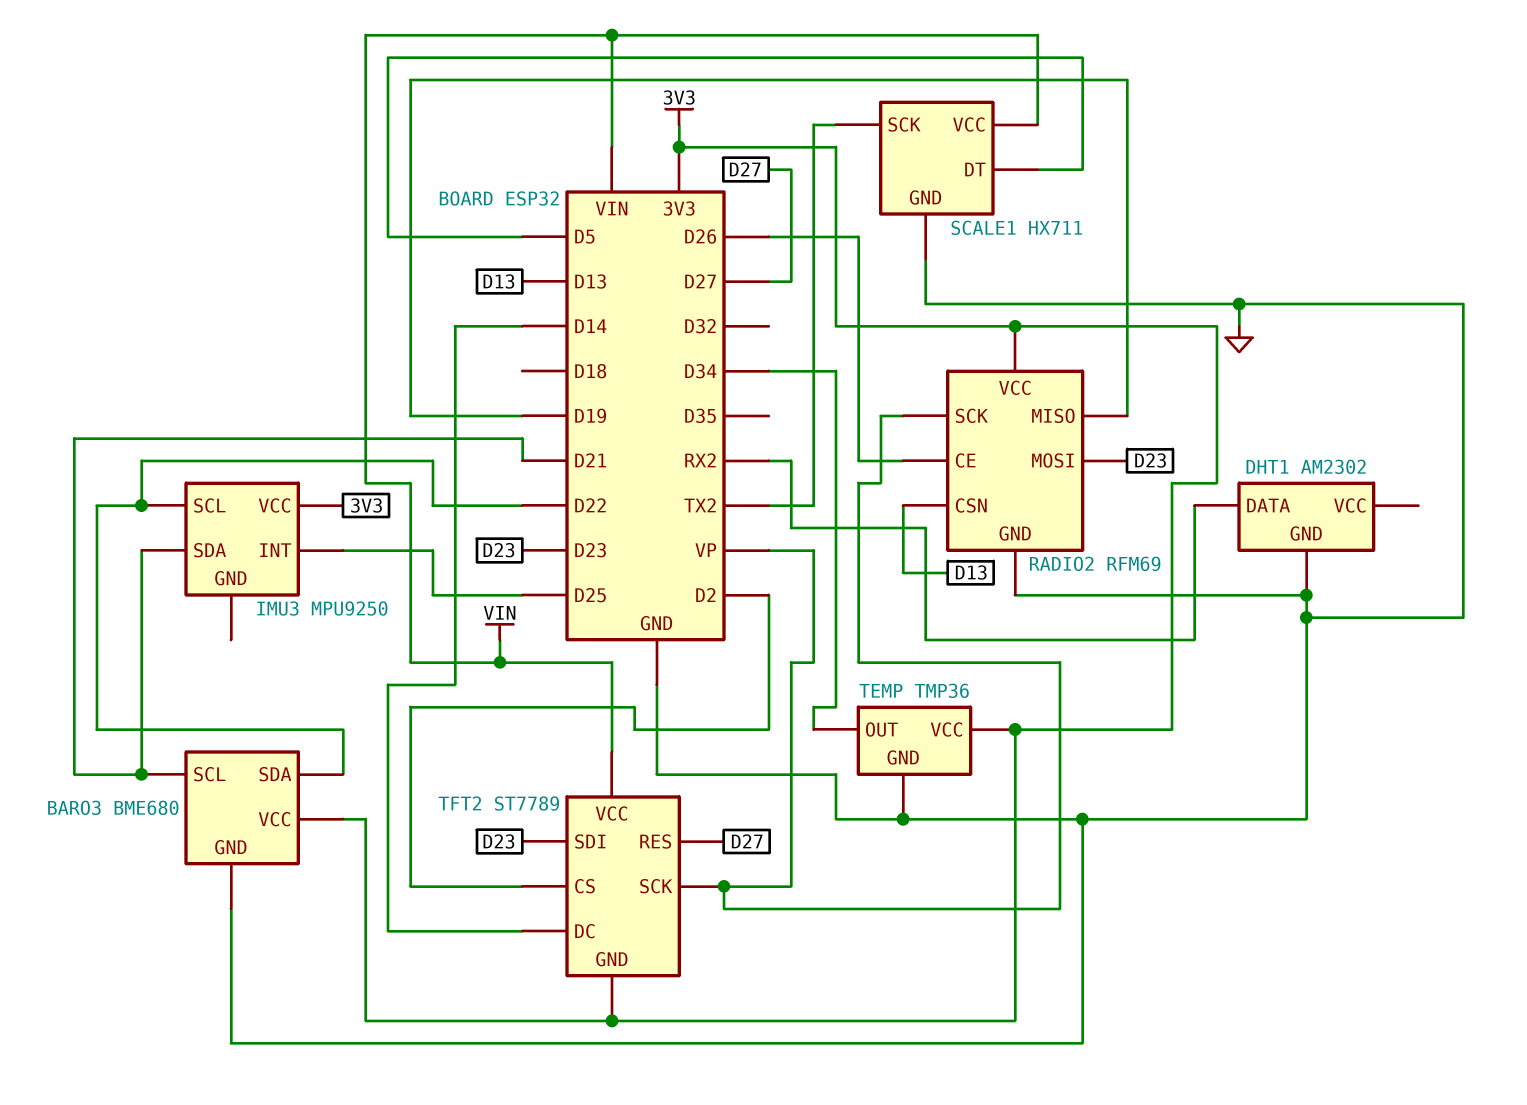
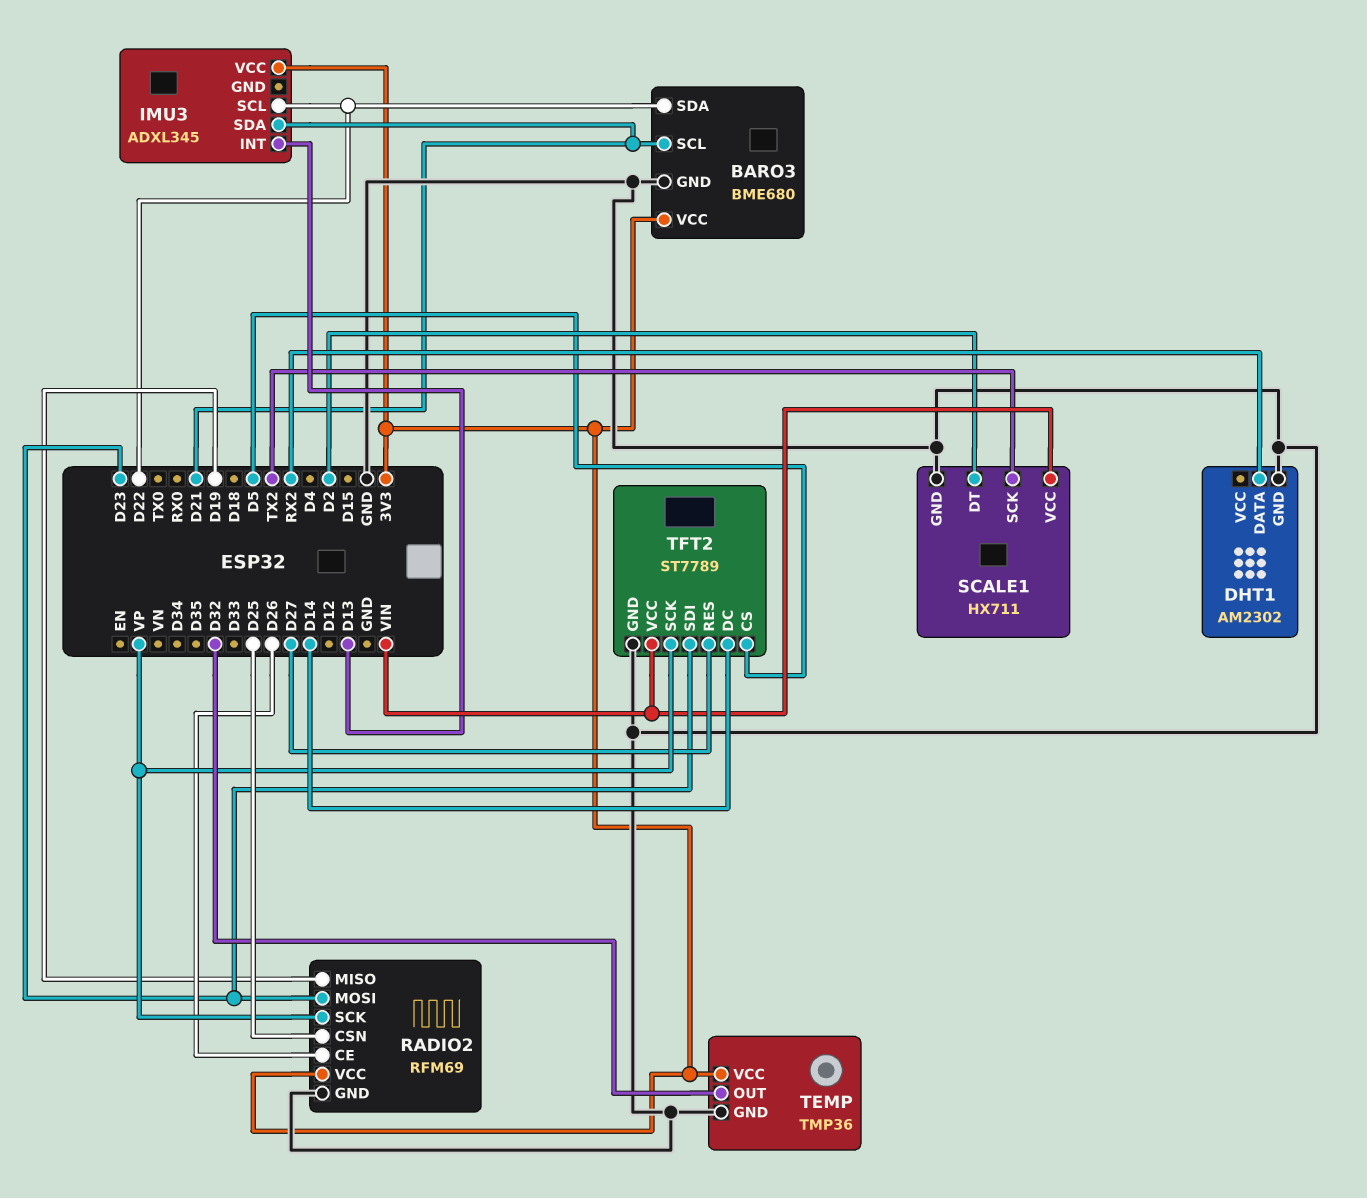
IMU3: MPU9250 -> ADXL345
IMU3 pin INT: D25 -> D13
RADIO2 pin CSN: D13 -> D25
SCALE1 pin DT: D5 -> D2
TEMP pin OUT: D34 -> D32
TFT2 pin CS: D2 -> D5
TFT2 pin GND: 3V3 -> GND

